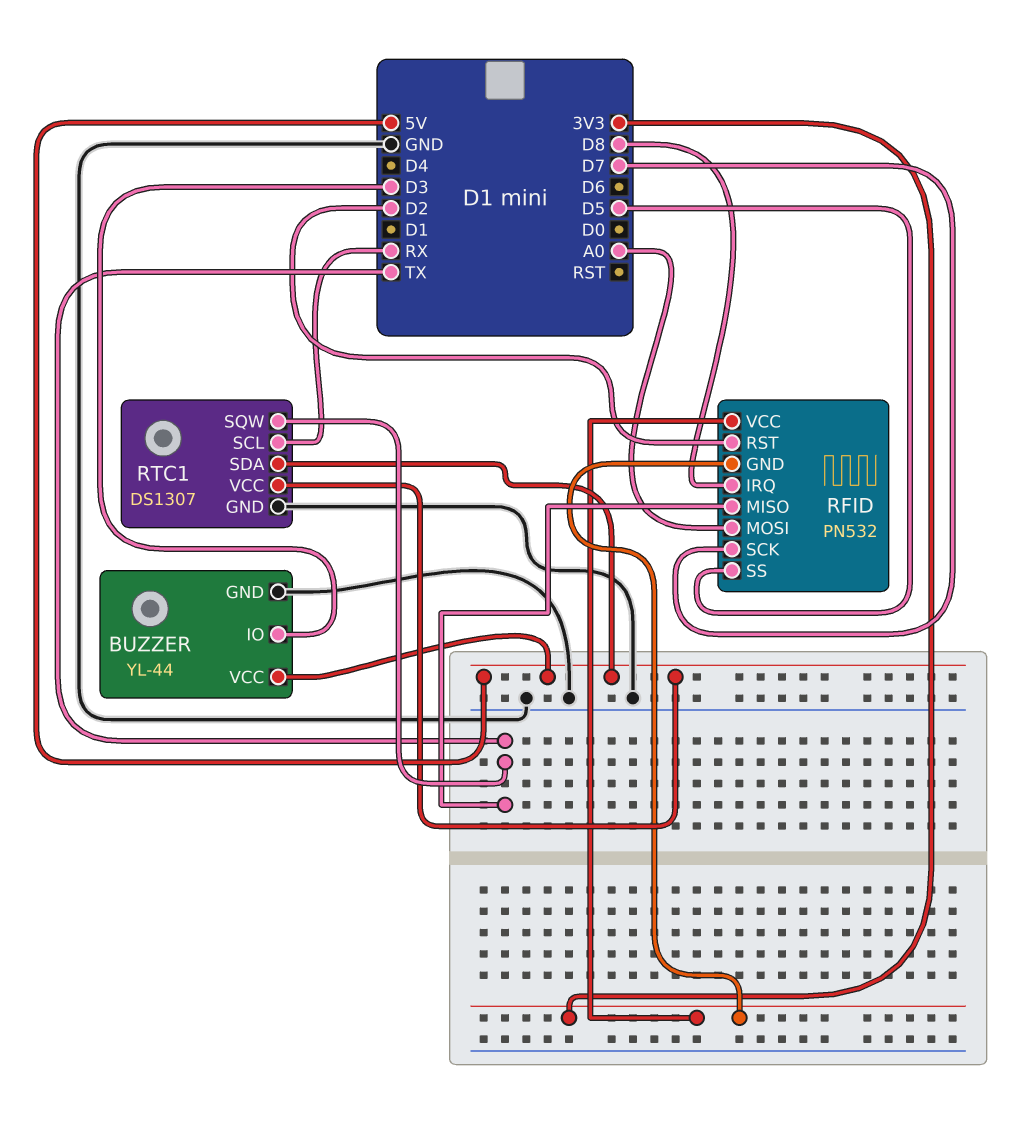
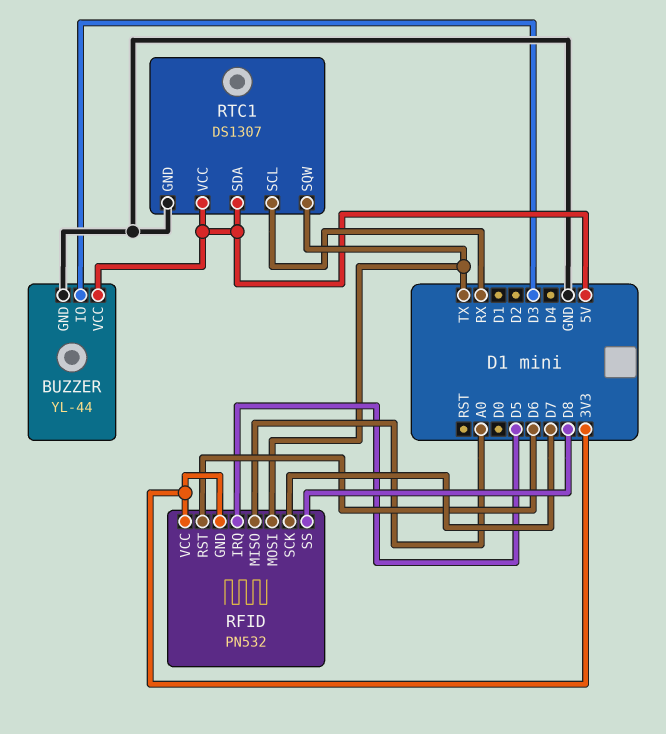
RFID pin IRQ: D8 -> D5
RFID pin MISO: TX -> A0
RFID pin MOSI: A0 -> TX
RFID pin RST: D2 -> D6
RFID pin SS: D5 -> D8

